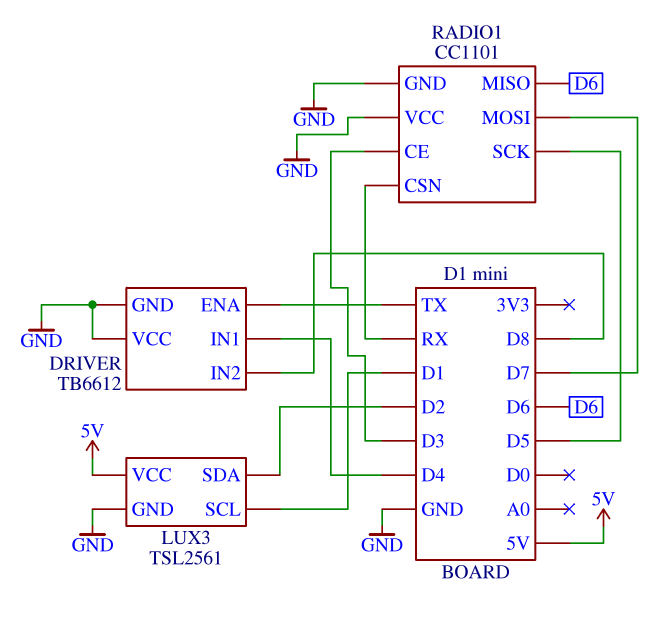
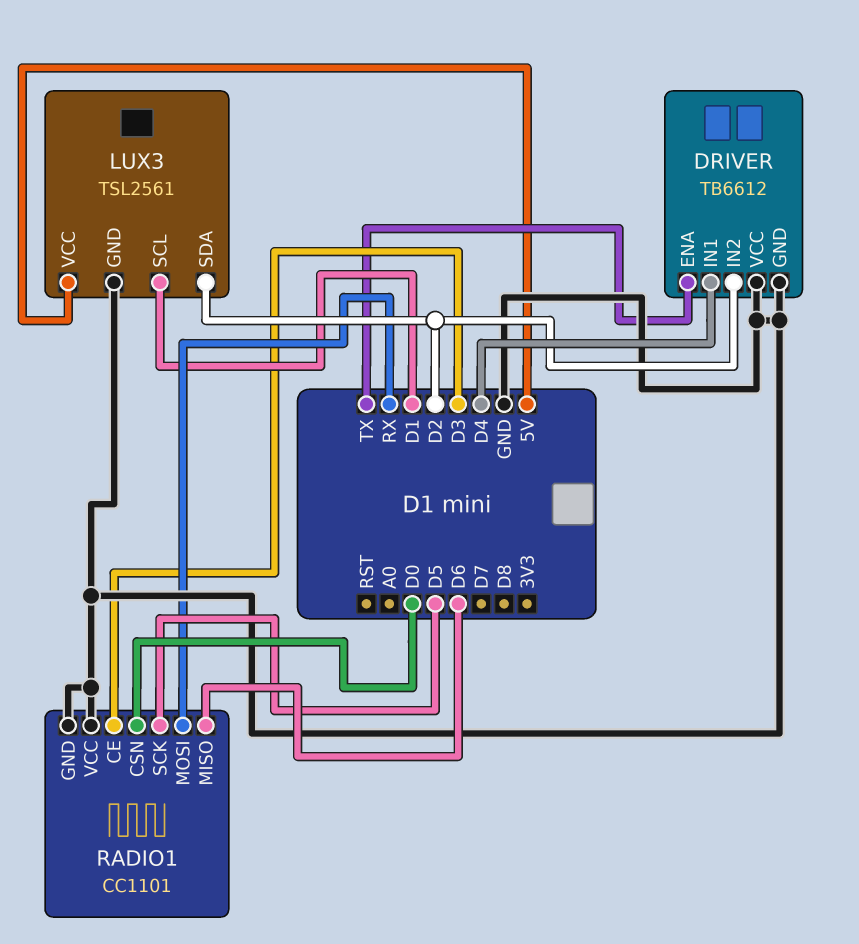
DRIVER pin IN2: D8 -> D2
RADIO1 pin CSN: RX -> D0
RADIO1 pin MOSI: D7 -> RX

